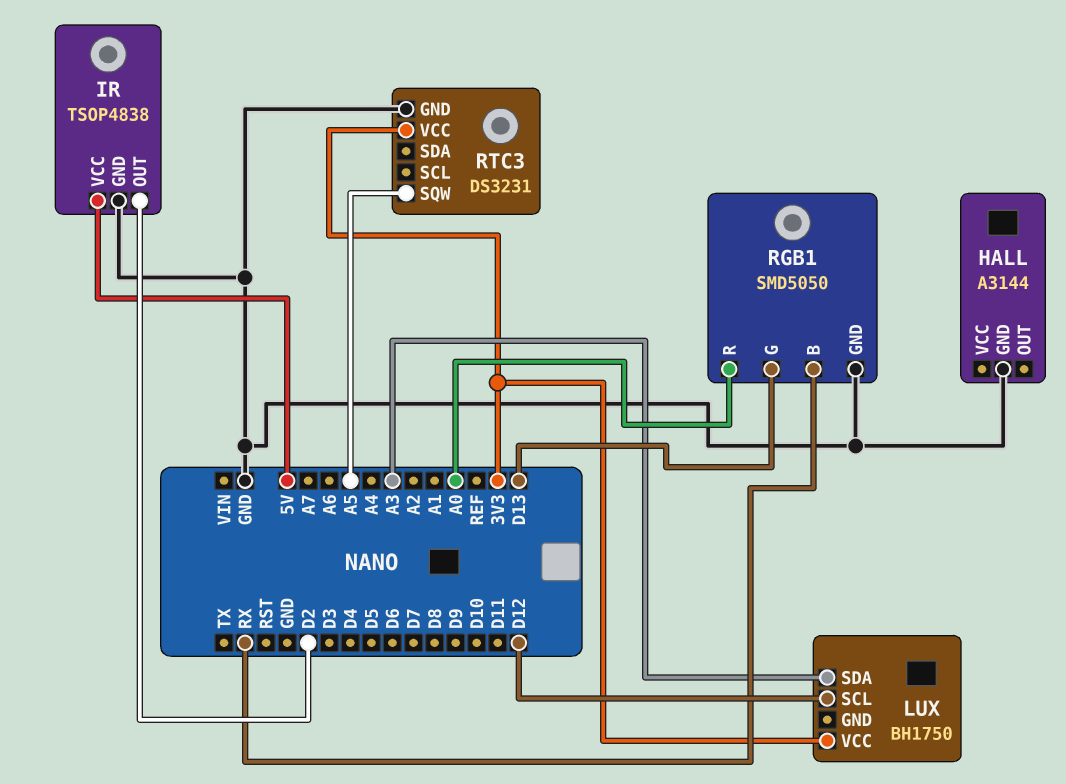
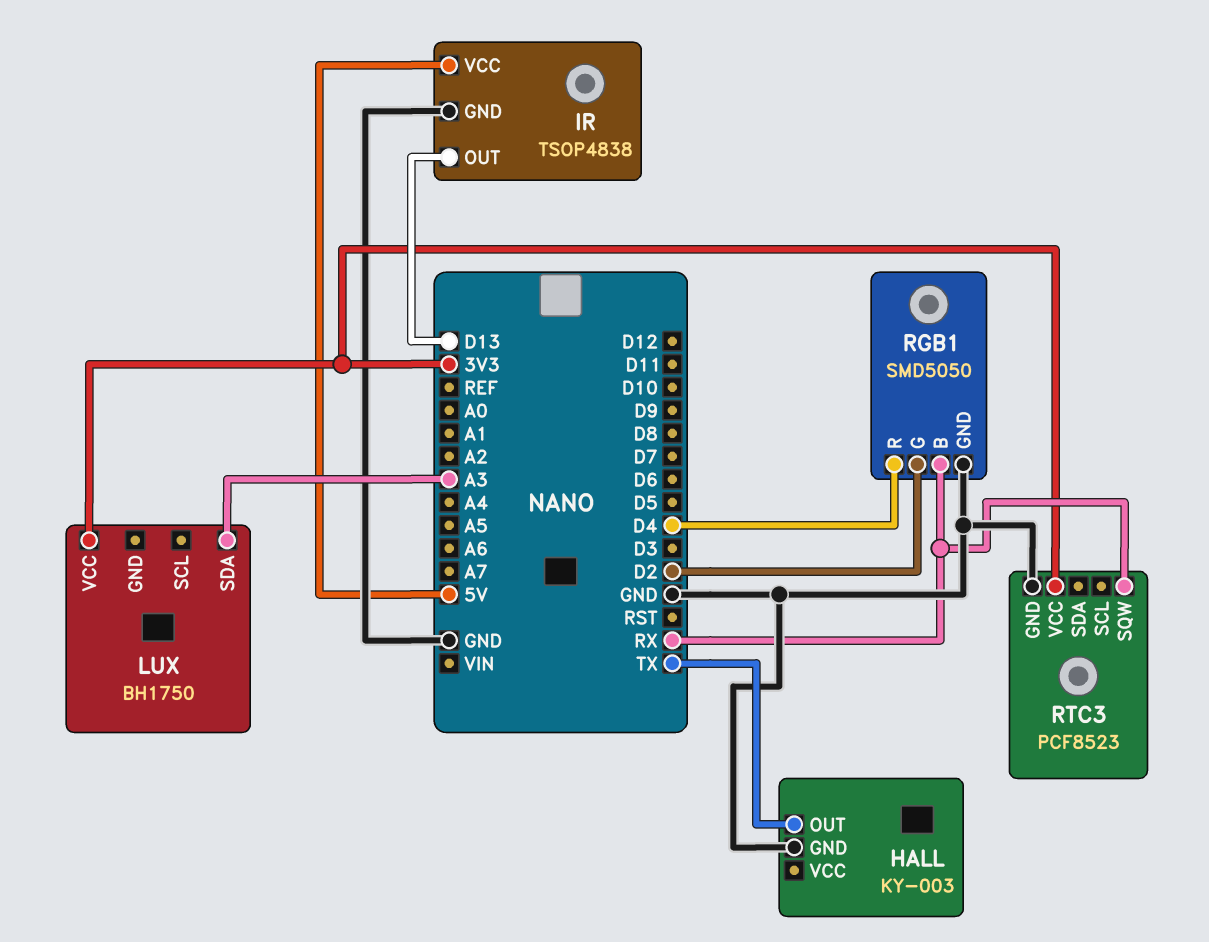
HALL: A3144 -> KY-003
HALL pin OUT: none -> TX
IR pin OUT: D2 -> D13
LUX pin SCL: D12 -> none
RGB1 pin G: D13 -> D2
RGB1 pin R: A0 -> D4
RTC3: DS3231 -> PCF8523
RTC3 pin SQW: A5 -> RX

